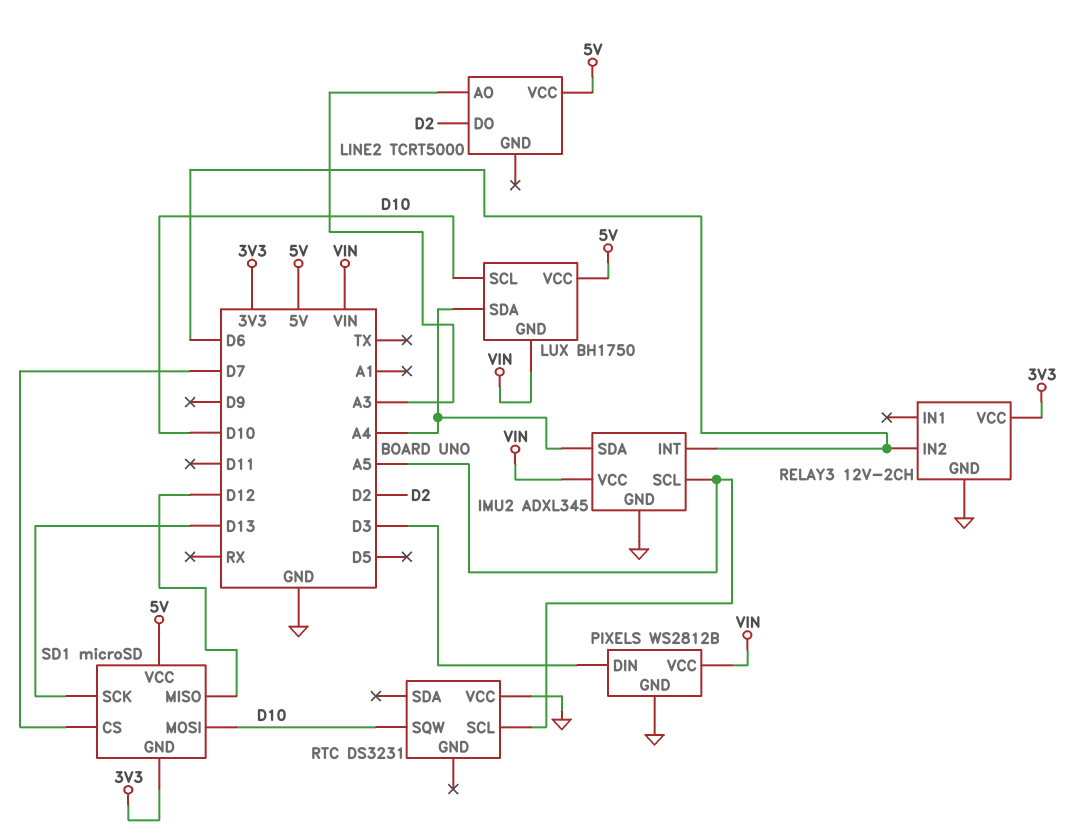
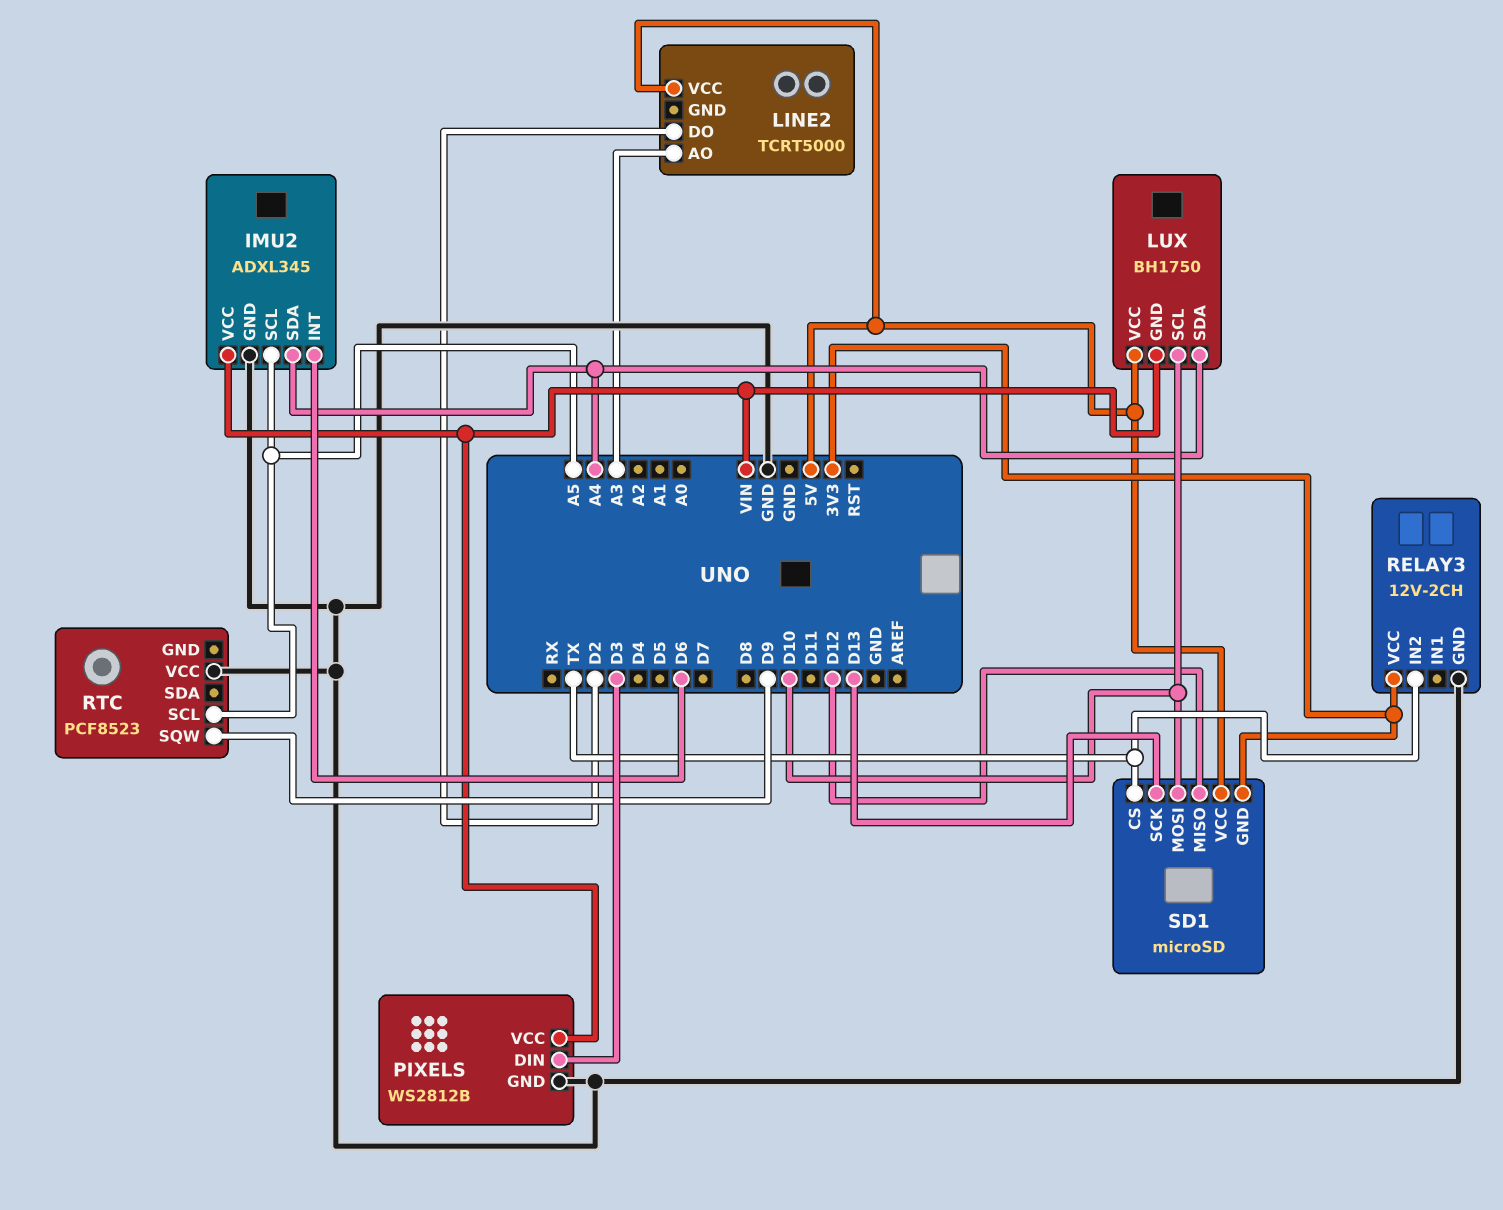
RELAY3 pin IN2: D6 -> TX
RTC: DS3231 -> PCF8523
RTC pin SQW: D10 -> D9
SD1 pin CS: D7 -> TX

